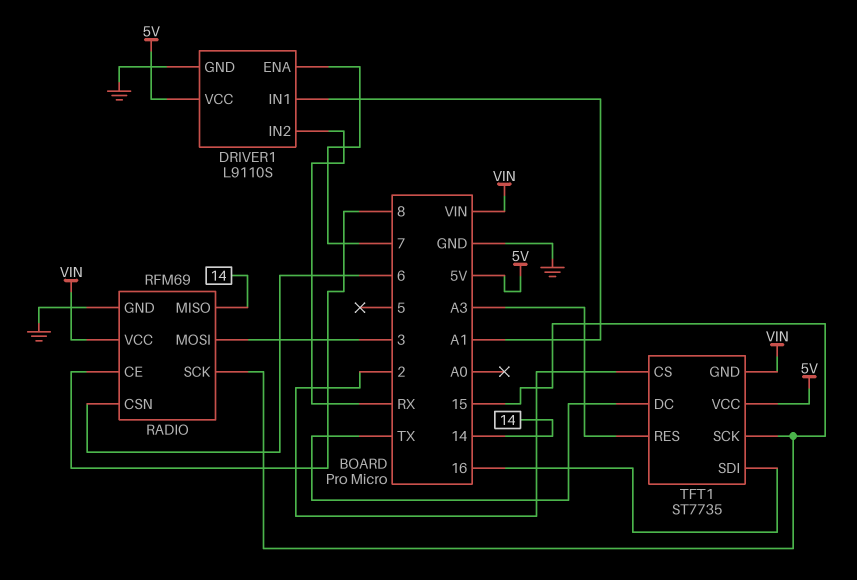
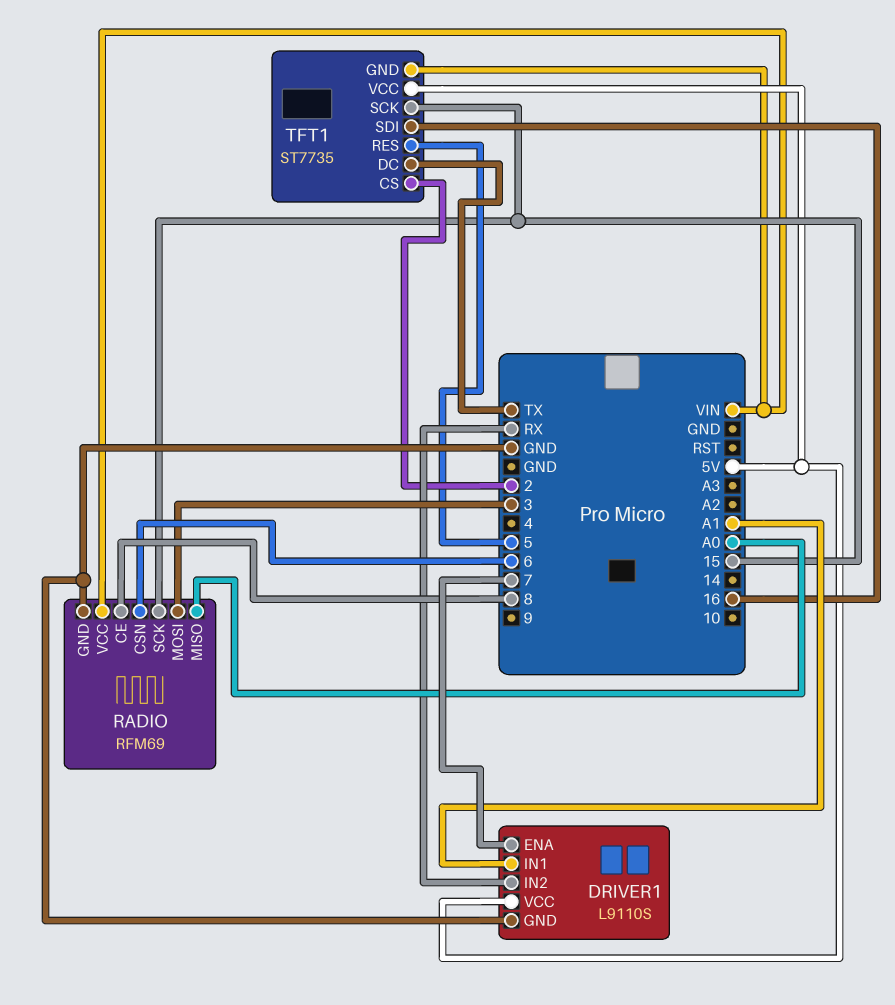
RADIO pin MISO: 14 -> A0
TFT1 pin RES: A3 -> 5

